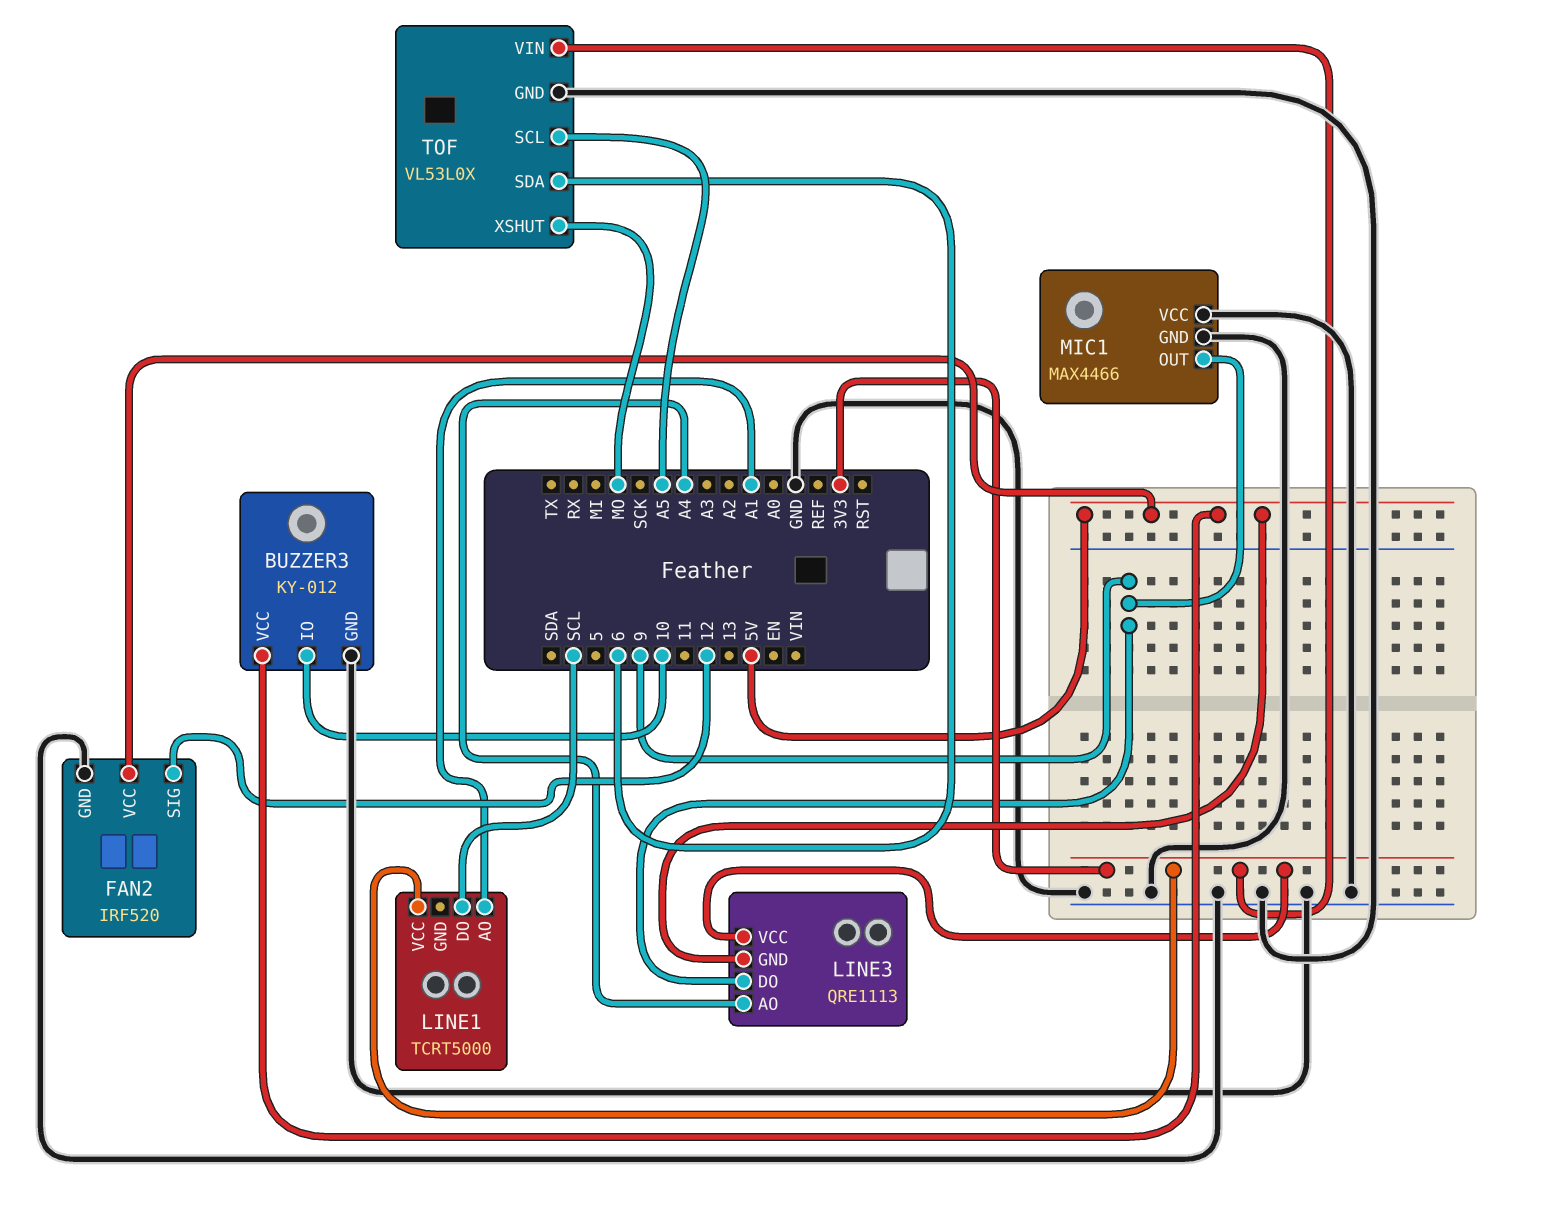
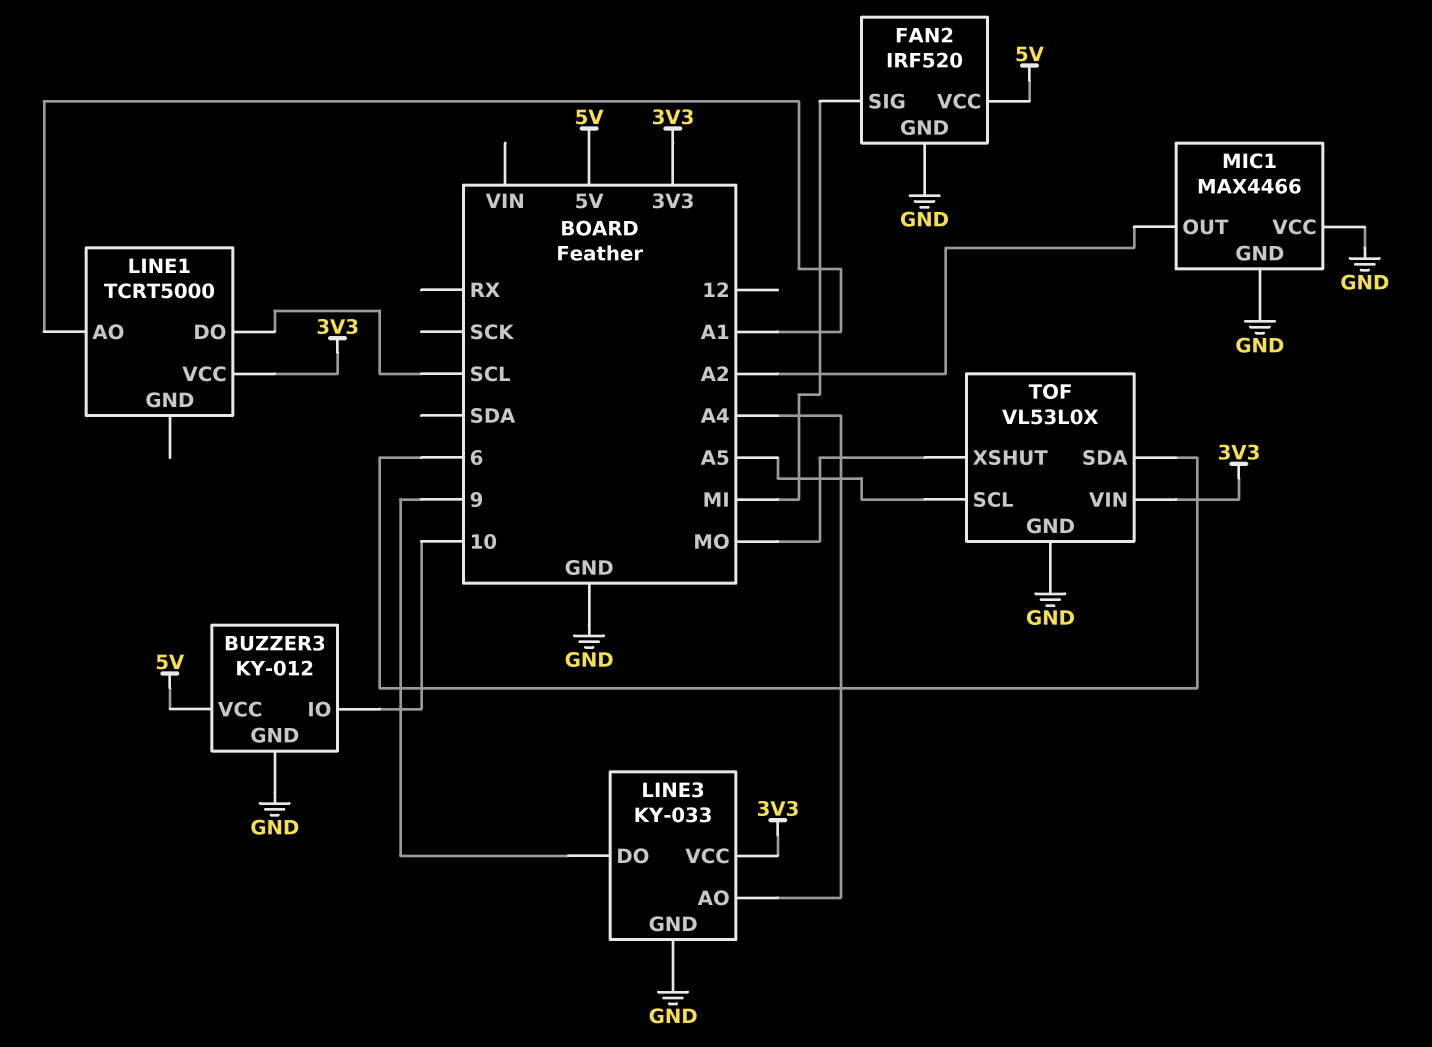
FAN2 pin SIG: 12 -> MI
LINE3: QRE1113 -> KY-033
LINE3 pin GND: 5V -> GND
MIC1 pin OUT: 9 -> A2

